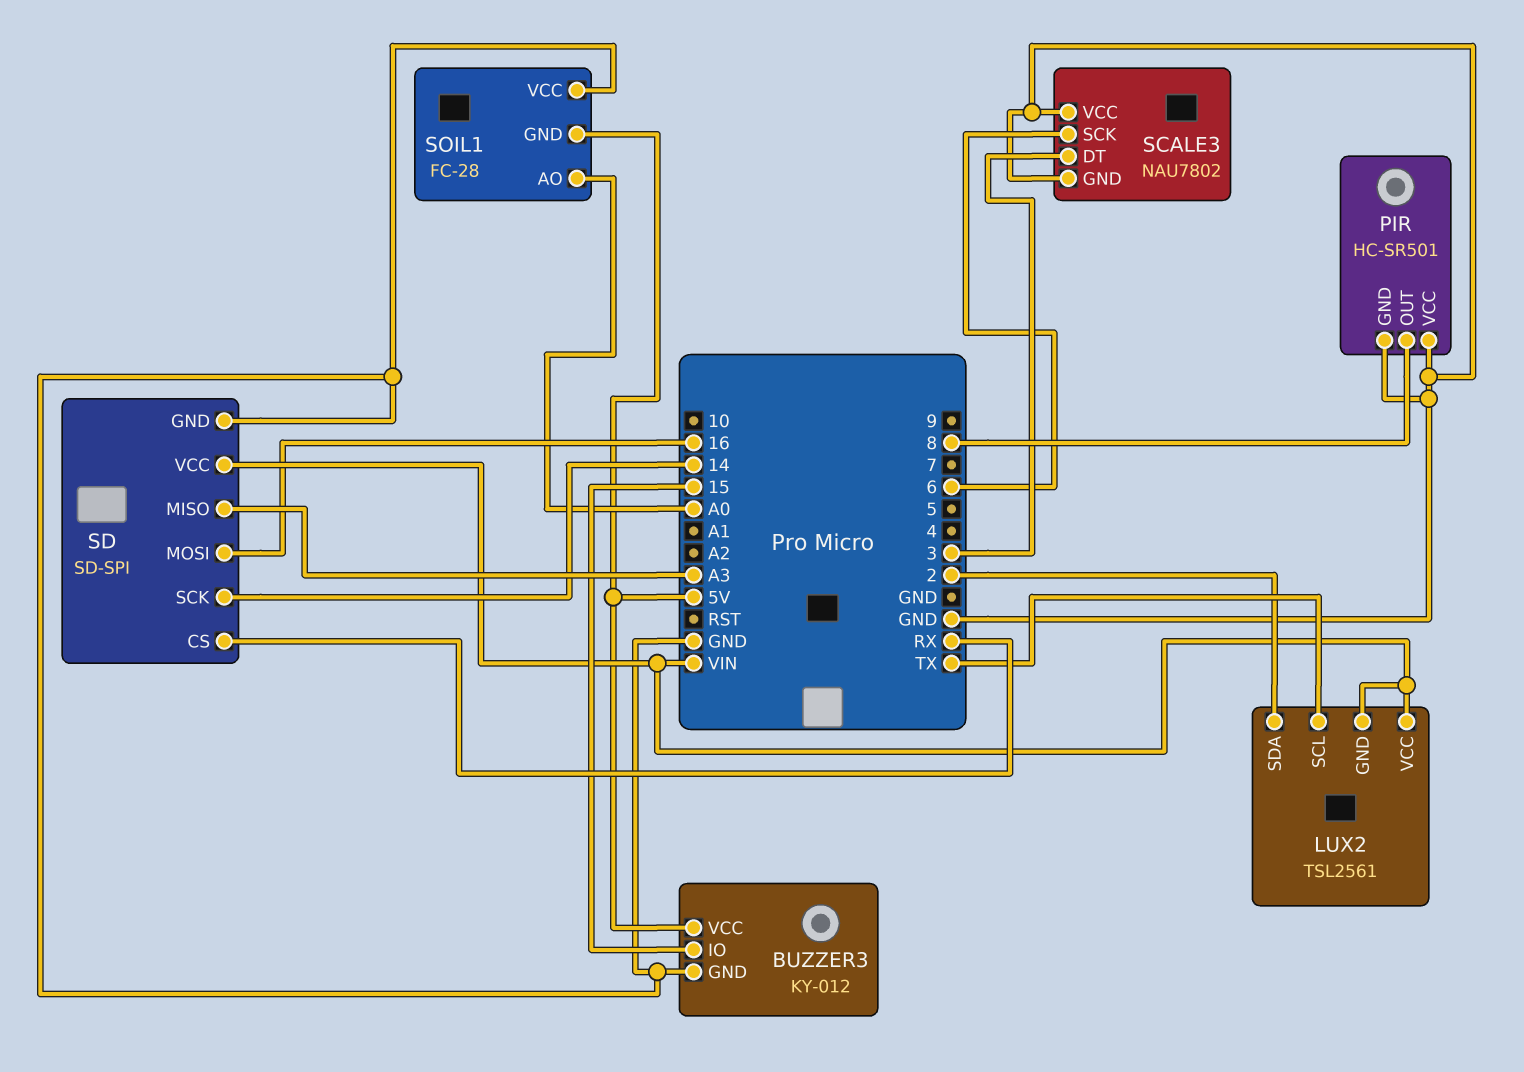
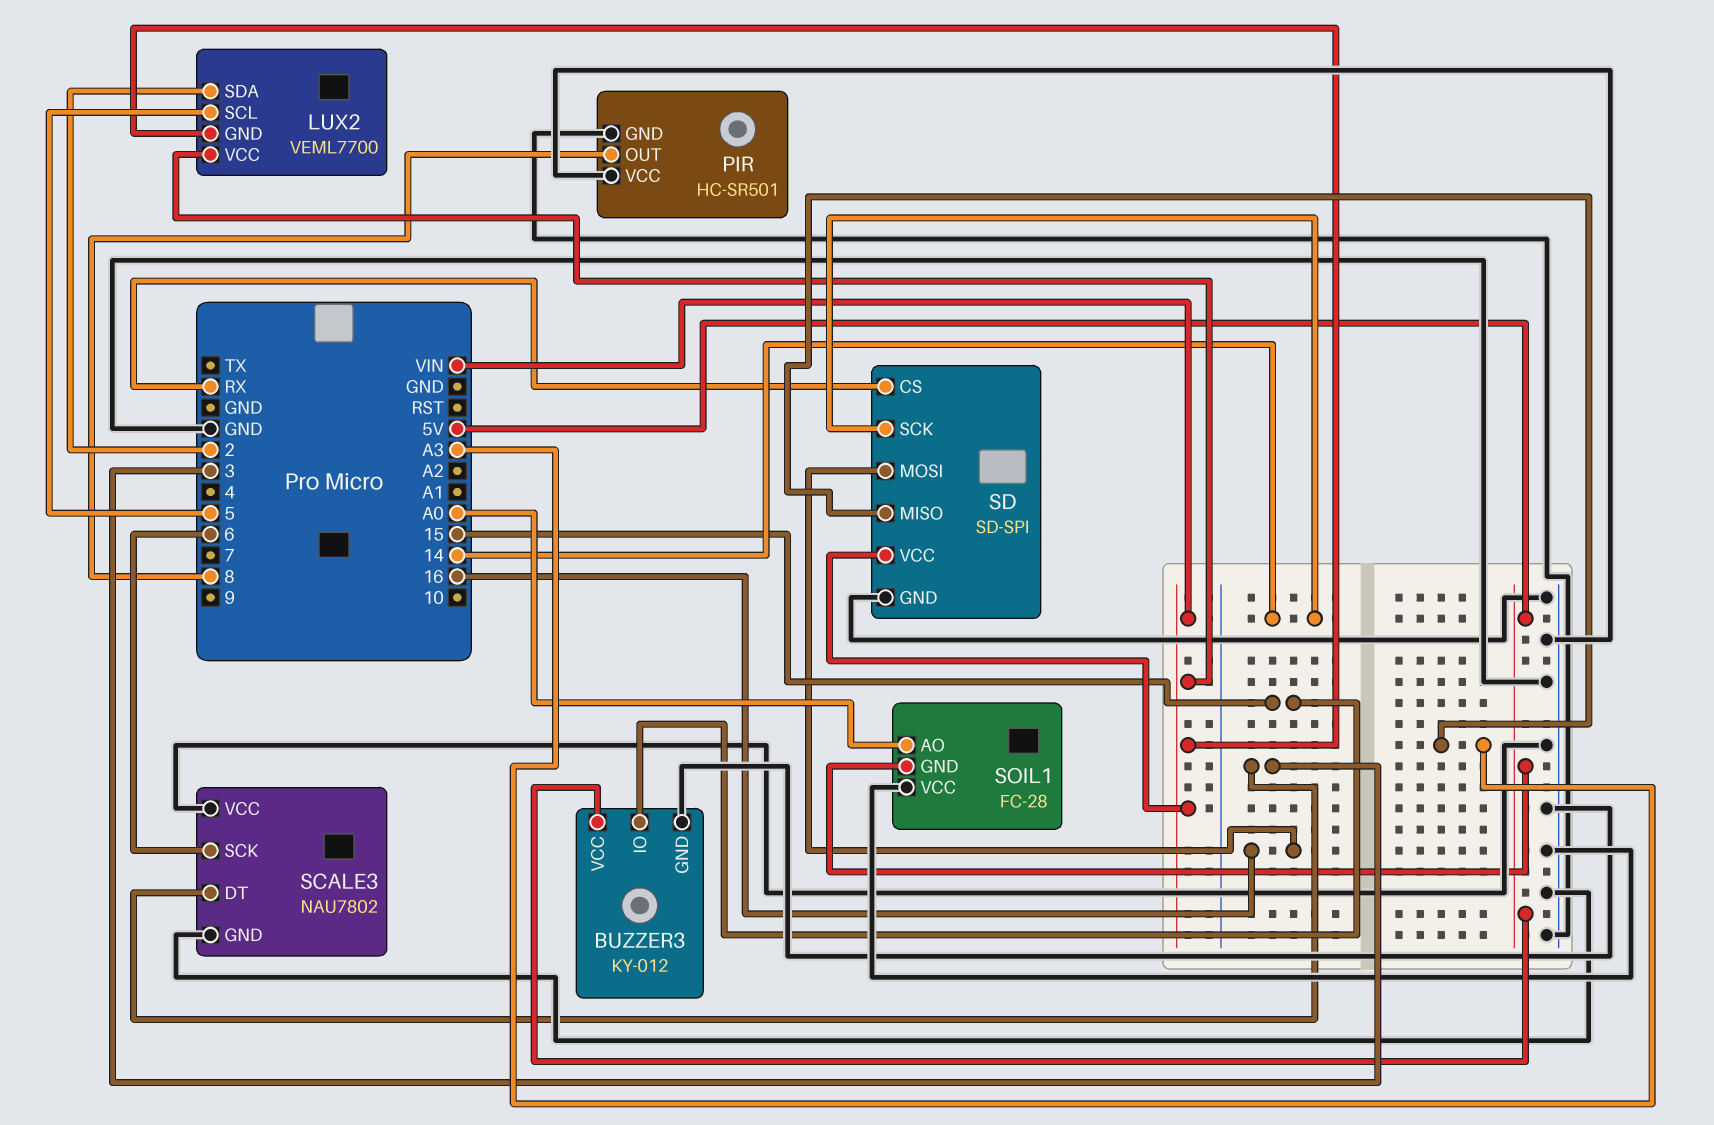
LUX2: TSL2561 -> VEML7700
LUX2 pin SCL: TX -> 5

